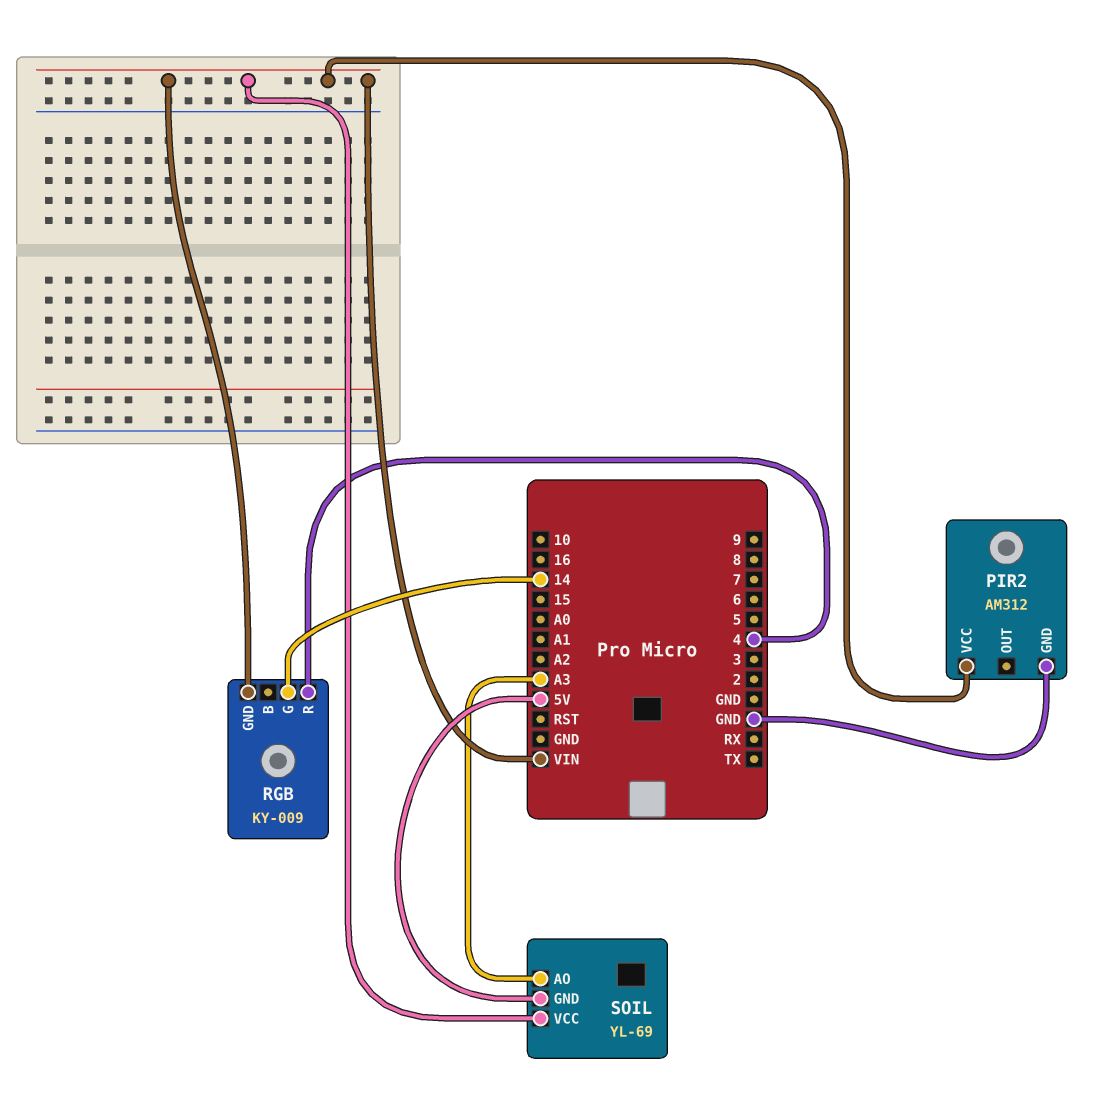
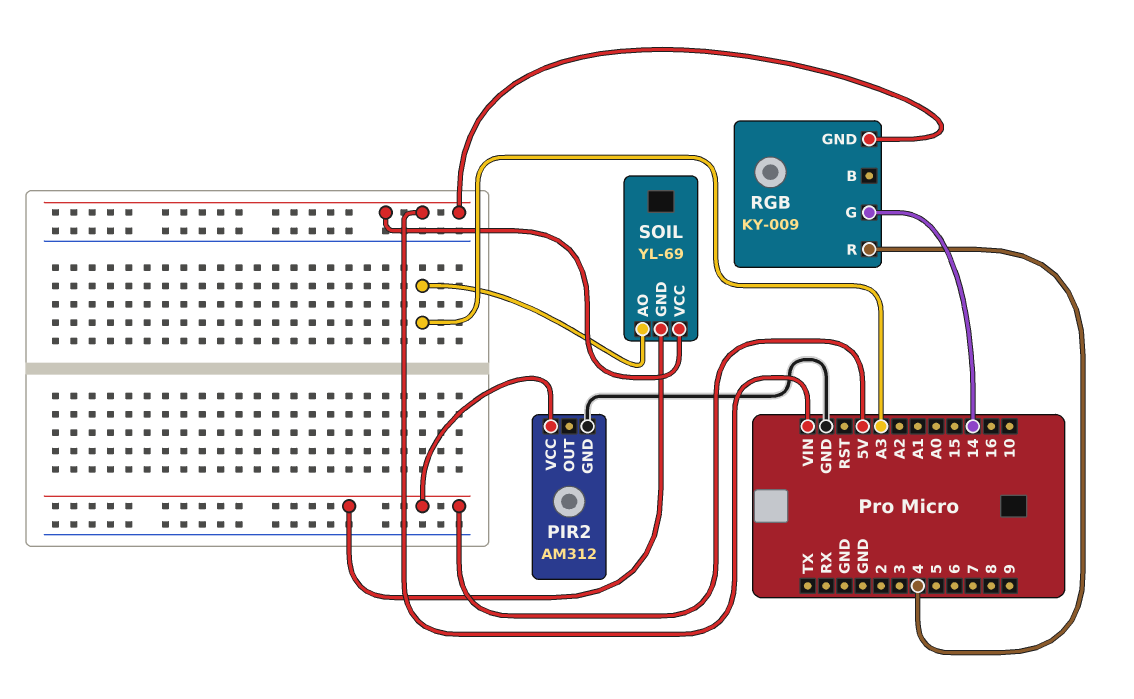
PIR2 pin VCC: VIN -> 5V

